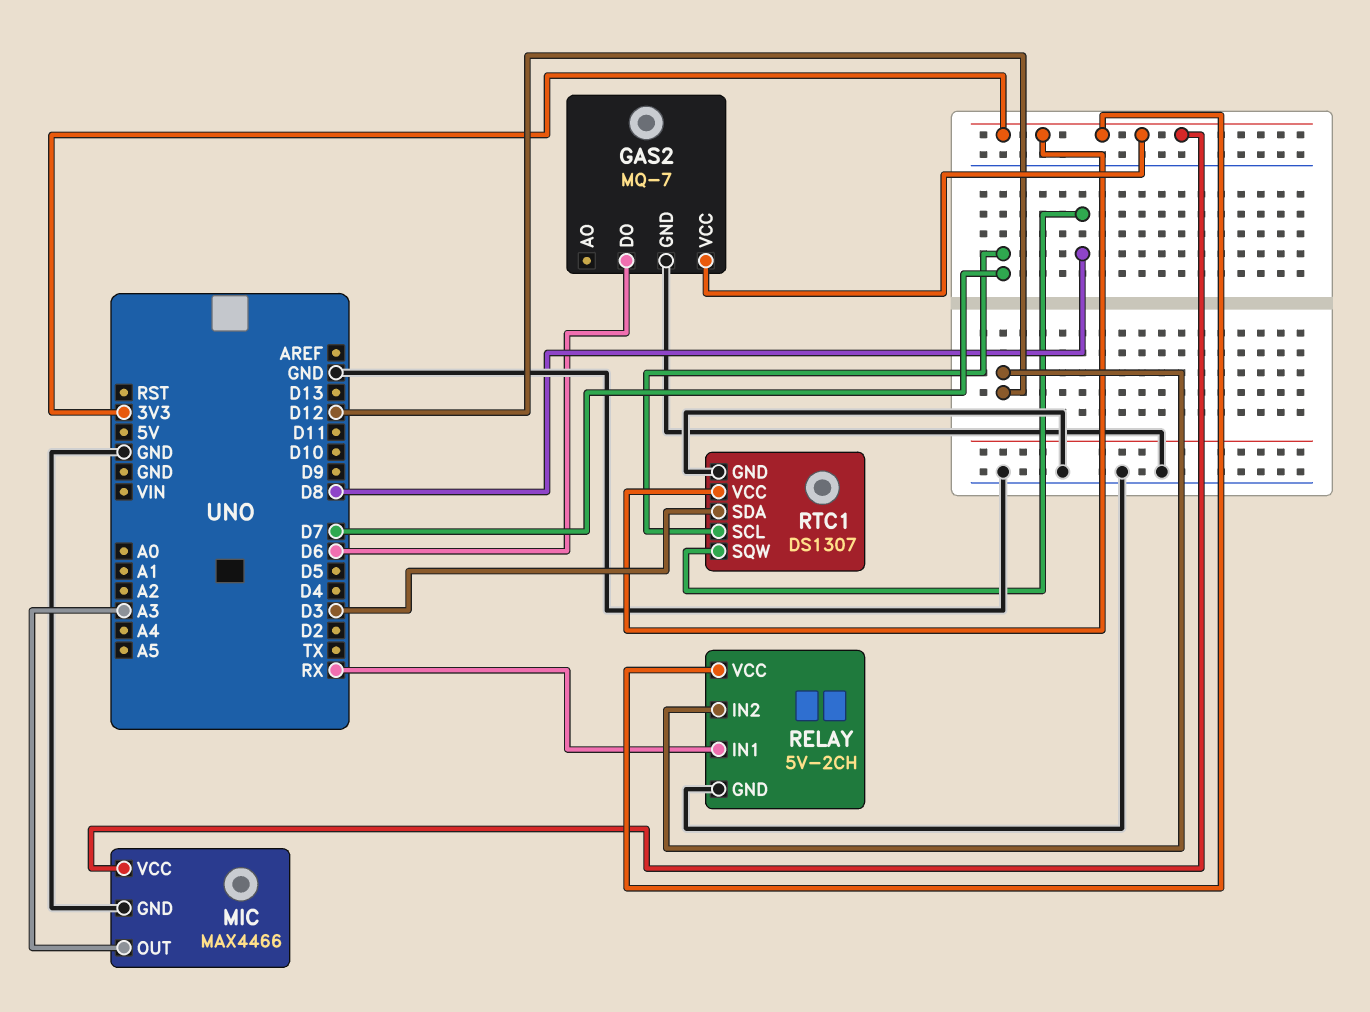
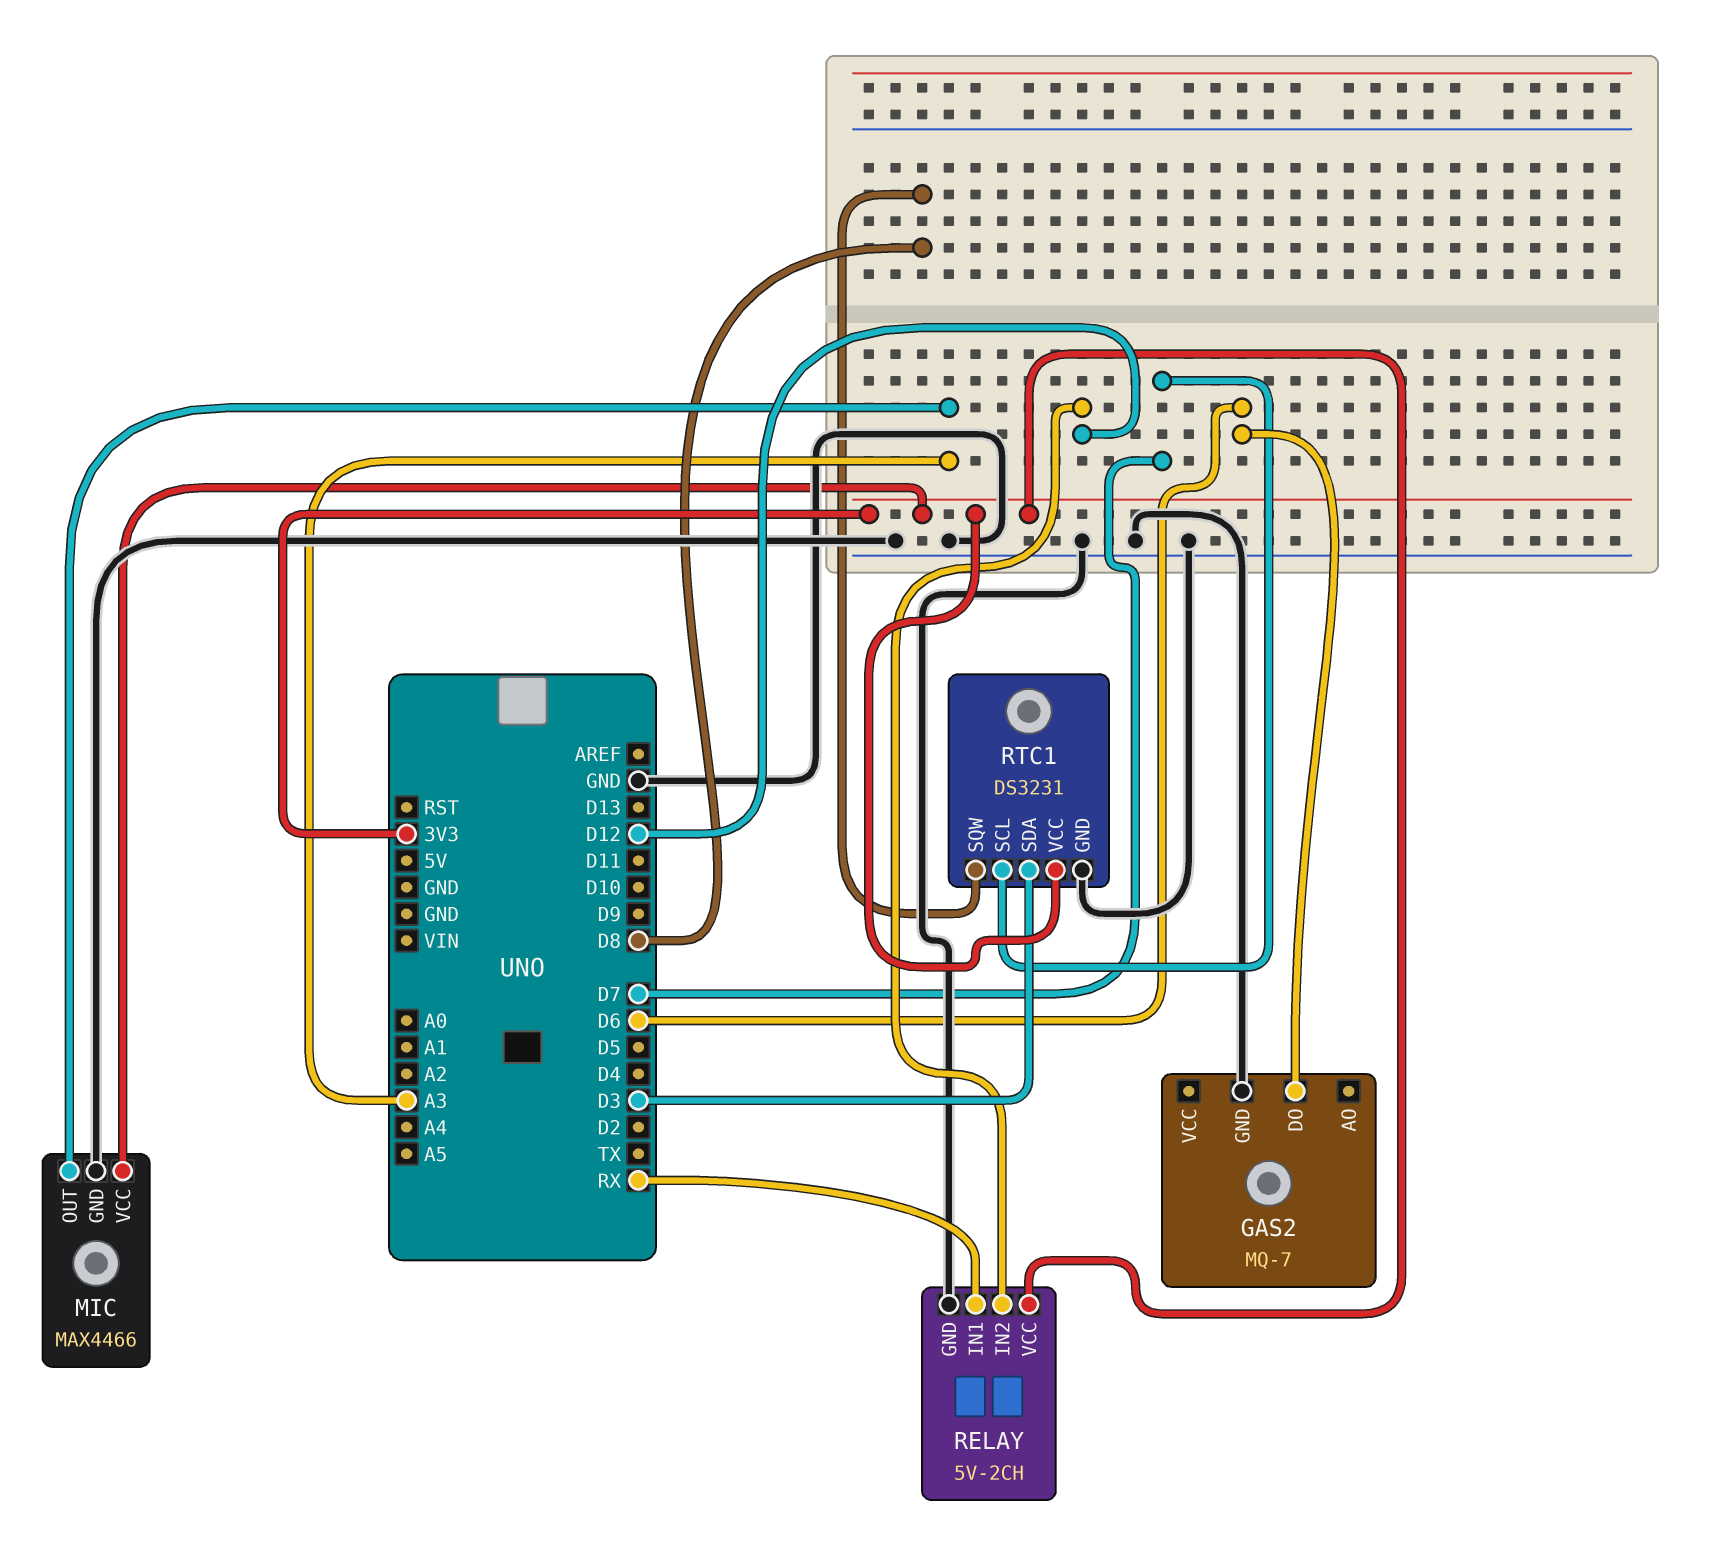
GAS2 pin VCC: 3V3 -> none
RTC1: DS1307 -> DS3231

